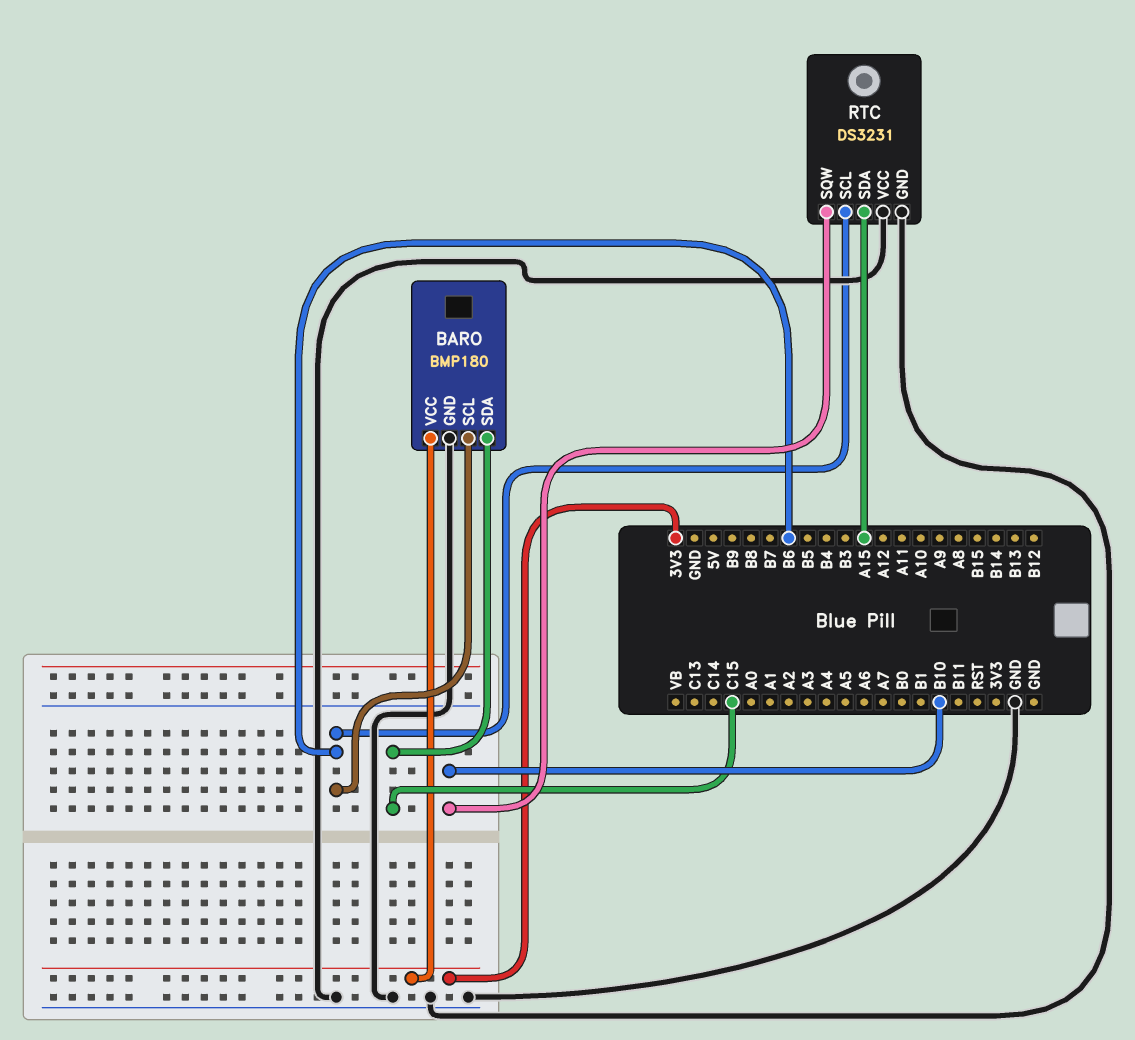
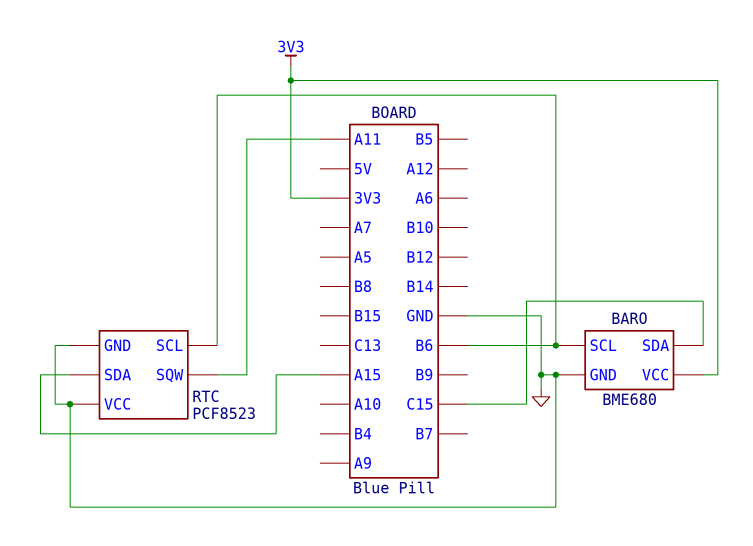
BARO: BMP180 -> BME680
RTC: DS3231 -> PCF8523
RTC pin SQW: B10 -> A11

